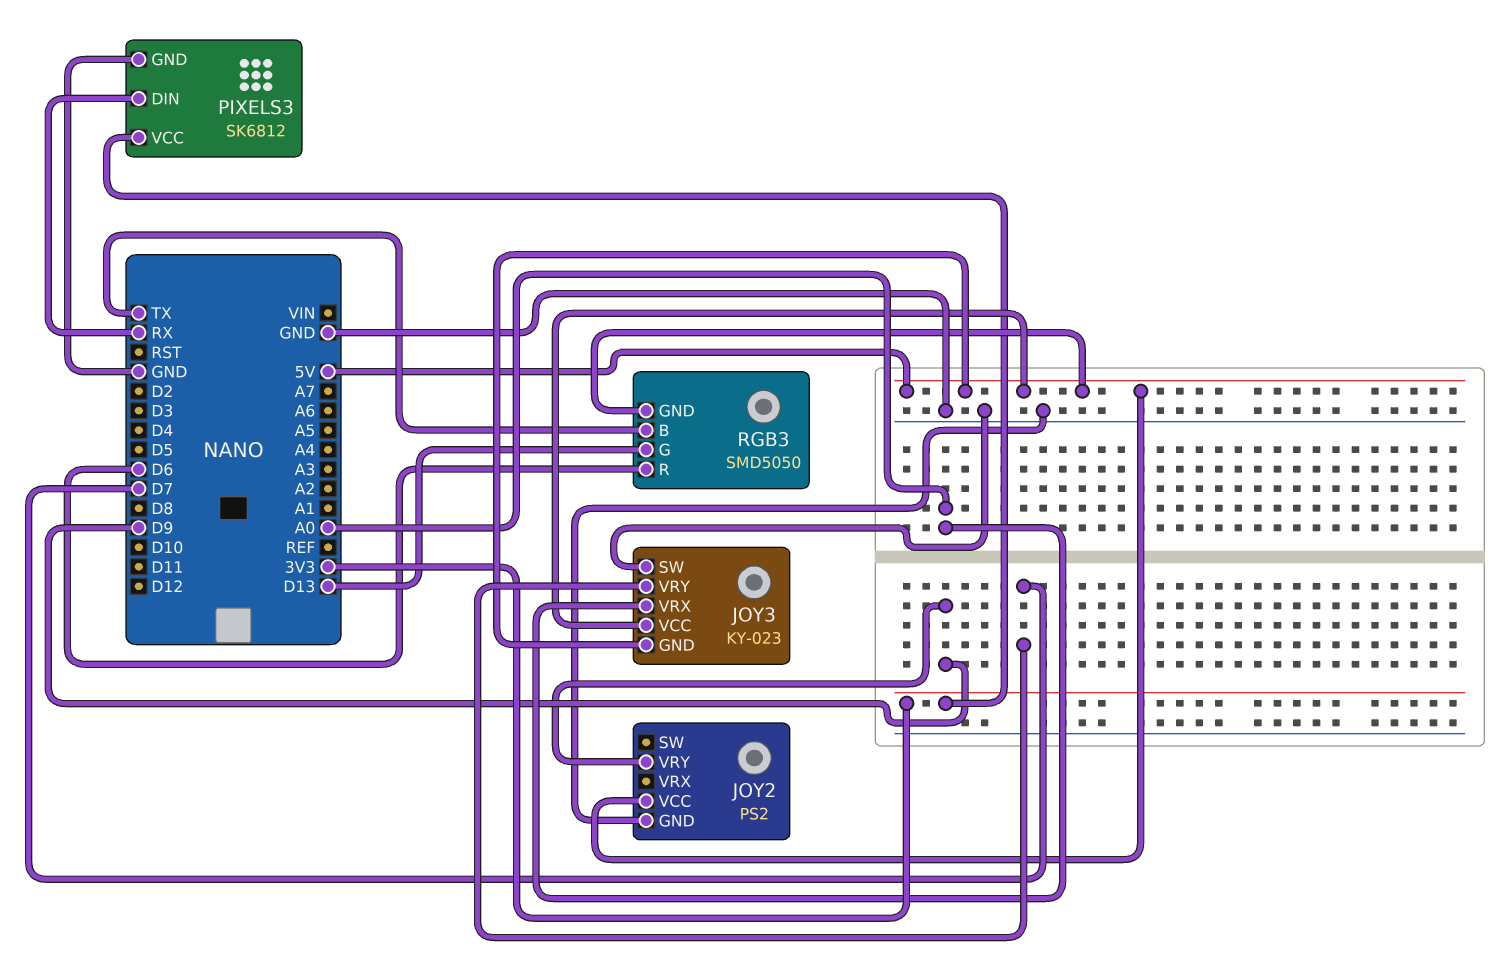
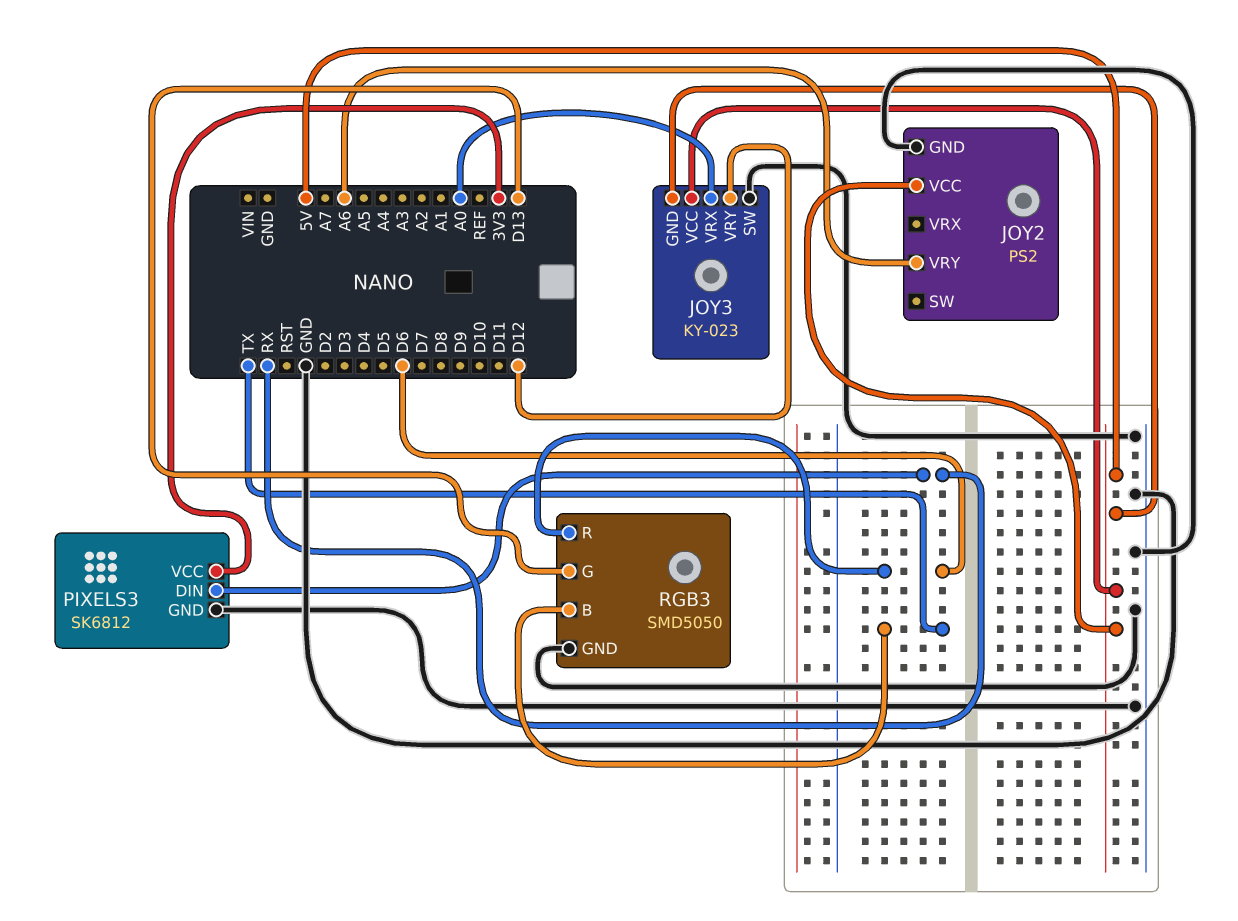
JOY2 pin VRY: D9 -> A6
JOY3 pin VRY: D7 -> D12
RGB3 pin GND: 5V -> GND

